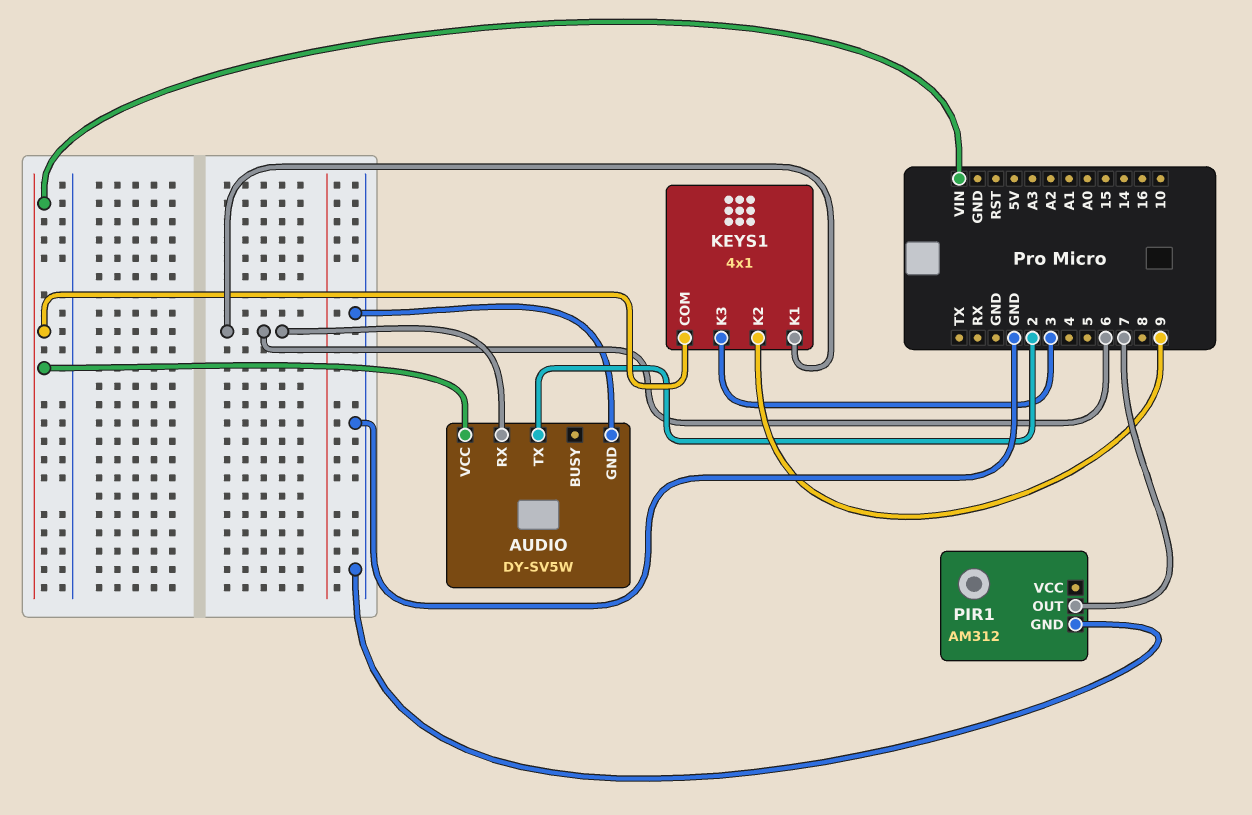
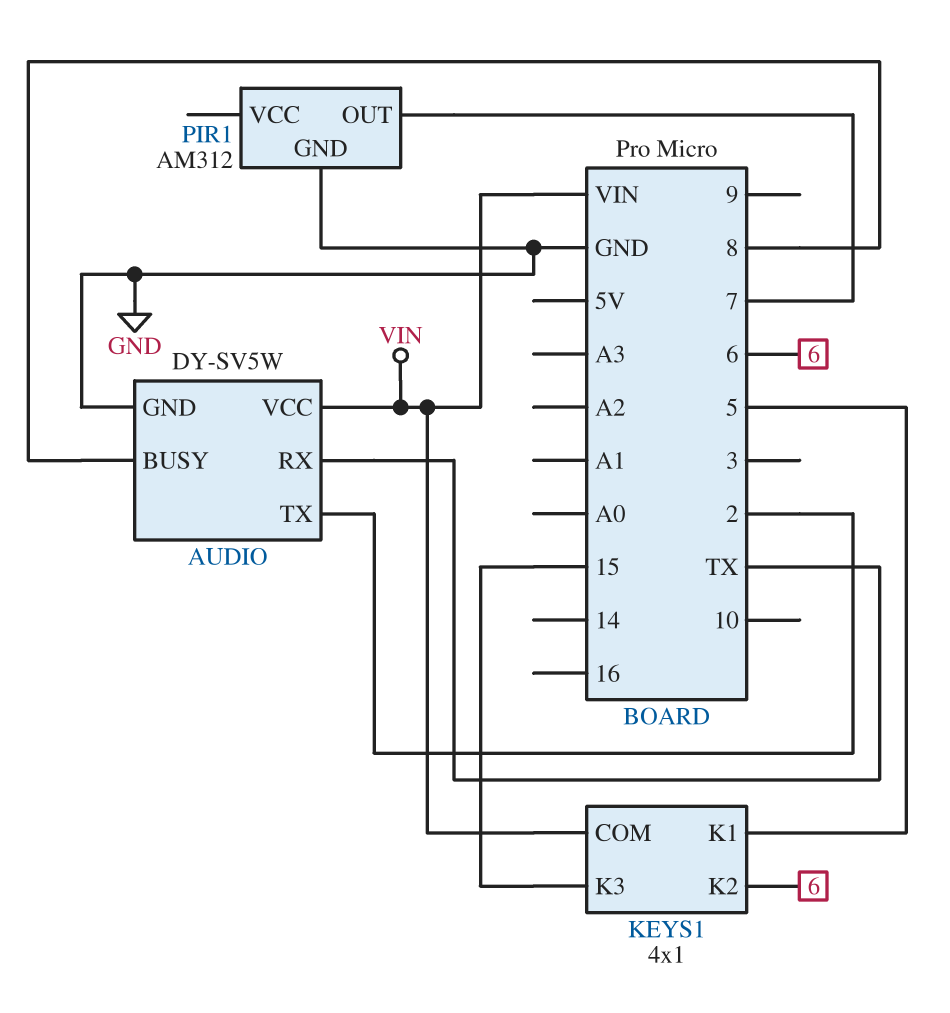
AUDIO pin BUSY: none -> 8
AUDIO pin RX: 6 -> TX
KEYS1 pin K1: 6 -> 5
KEYS1 pin K2: 9 -> 6
KEYS1 pin K3: 3 -> 15

